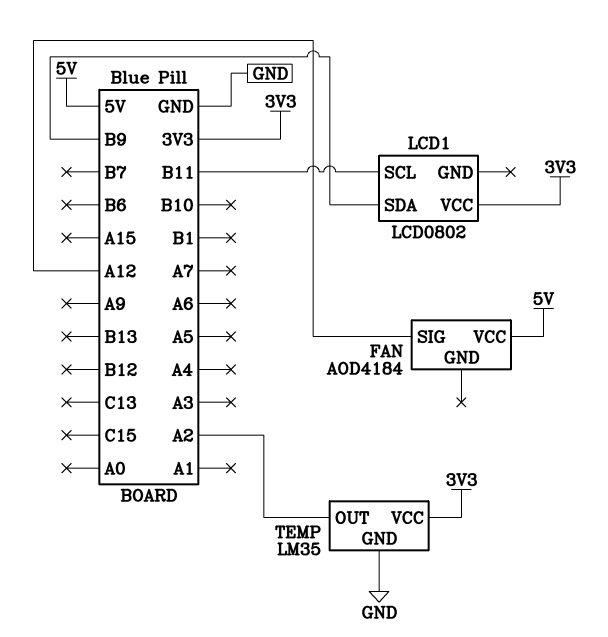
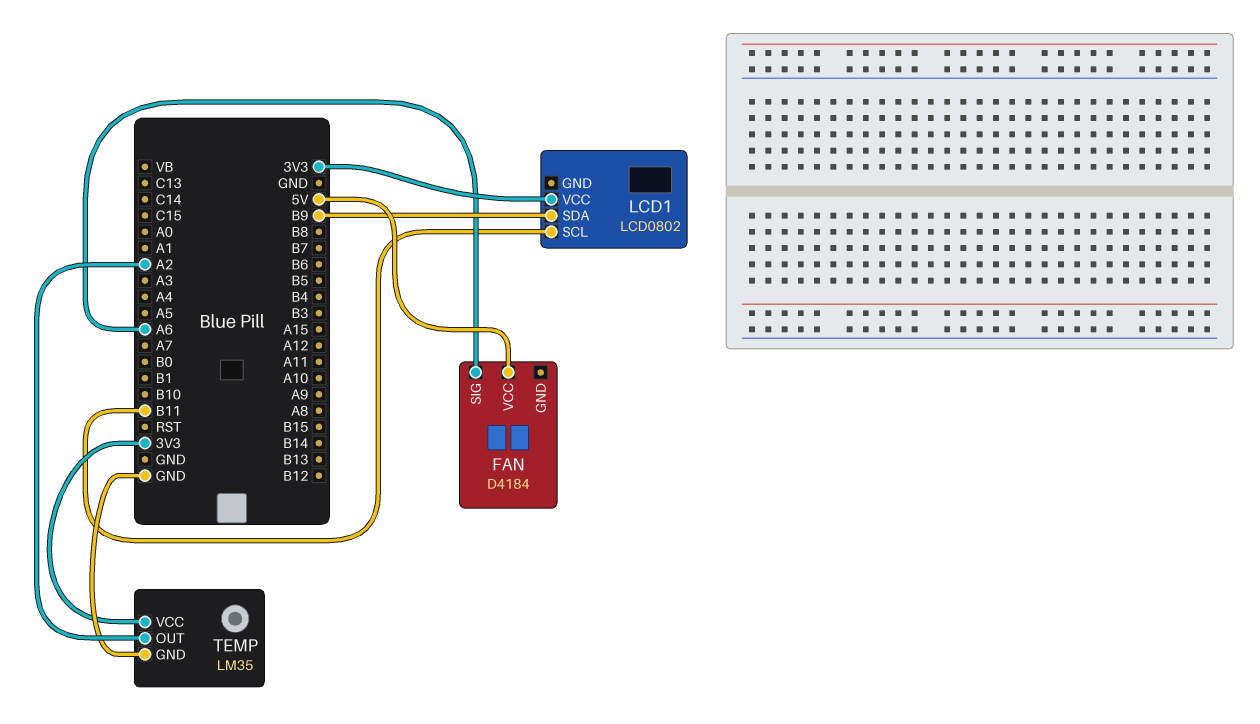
FAN: AOD4184 -> D4184
FAN pin SIG: A12 -> A6

